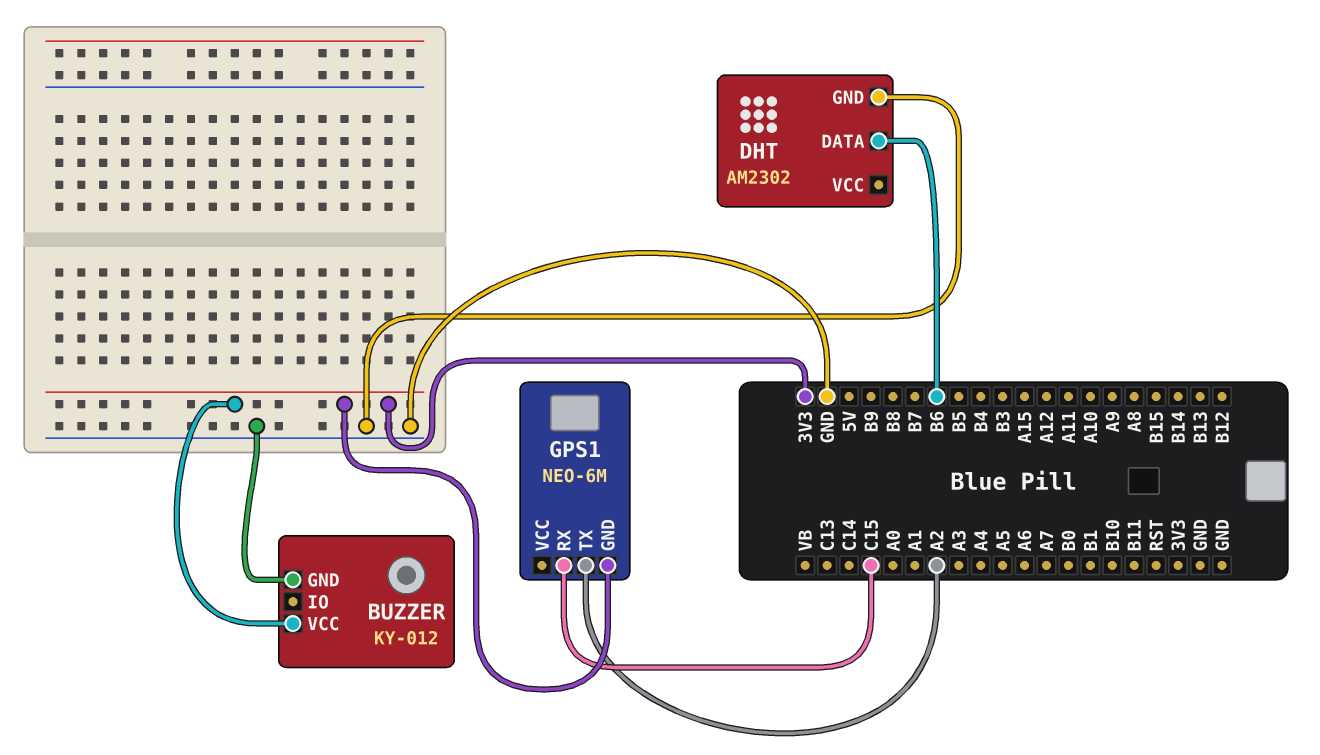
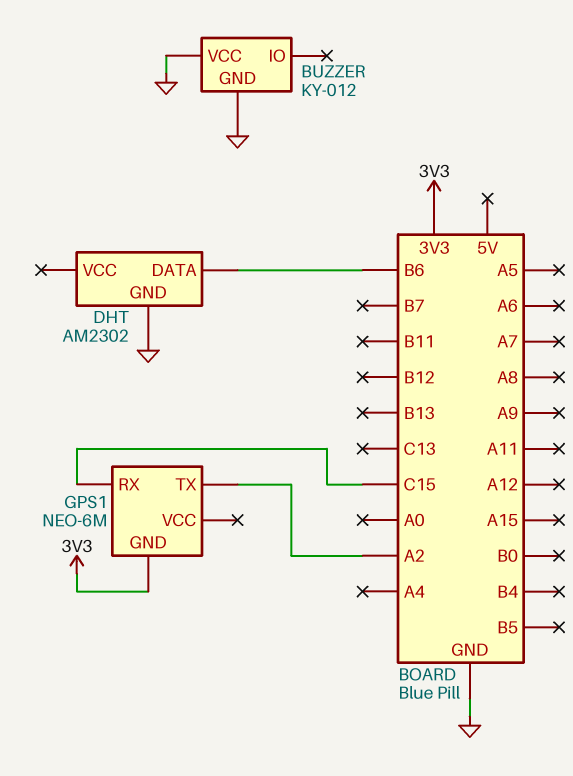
BUZZER pin VCC: 3V3 -> GND

